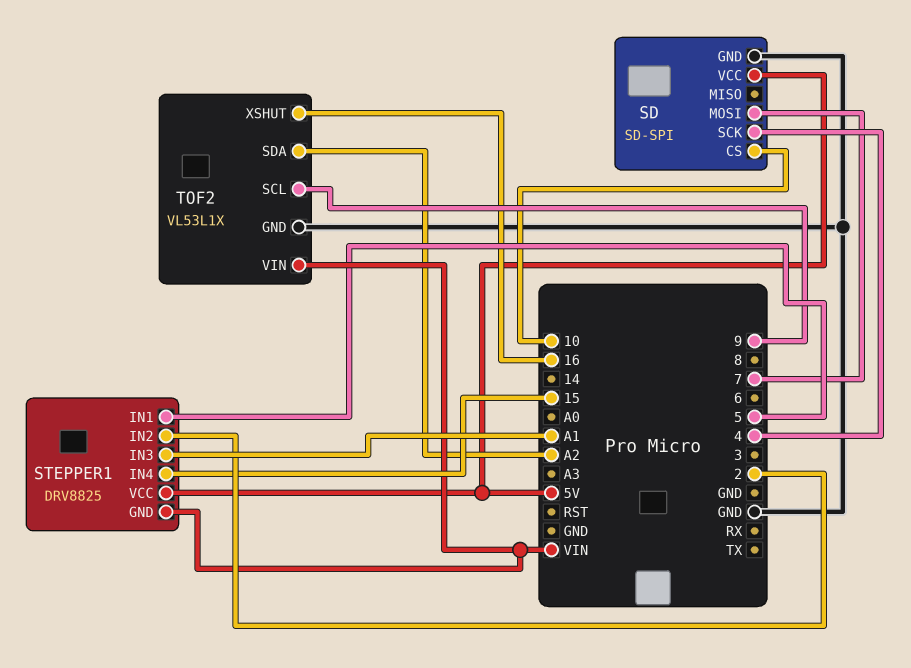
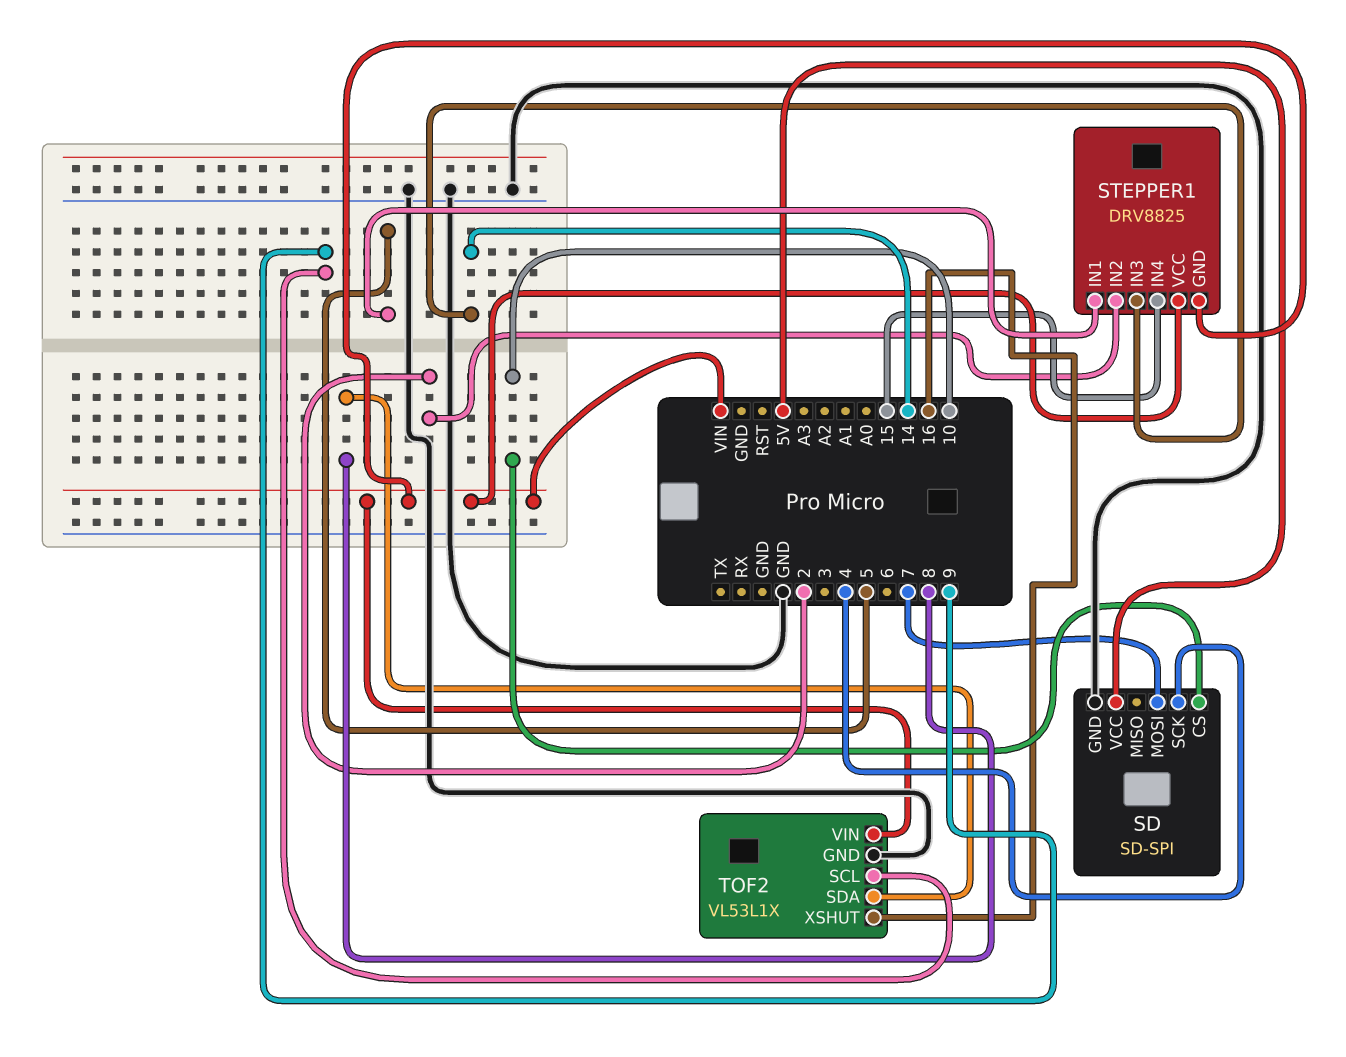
STEPPER1 pin IN3: A1 -> 14
STEPPER1 pin VCC: 5V -> VIN
TOF2 pin SDA: A2 -> 8

